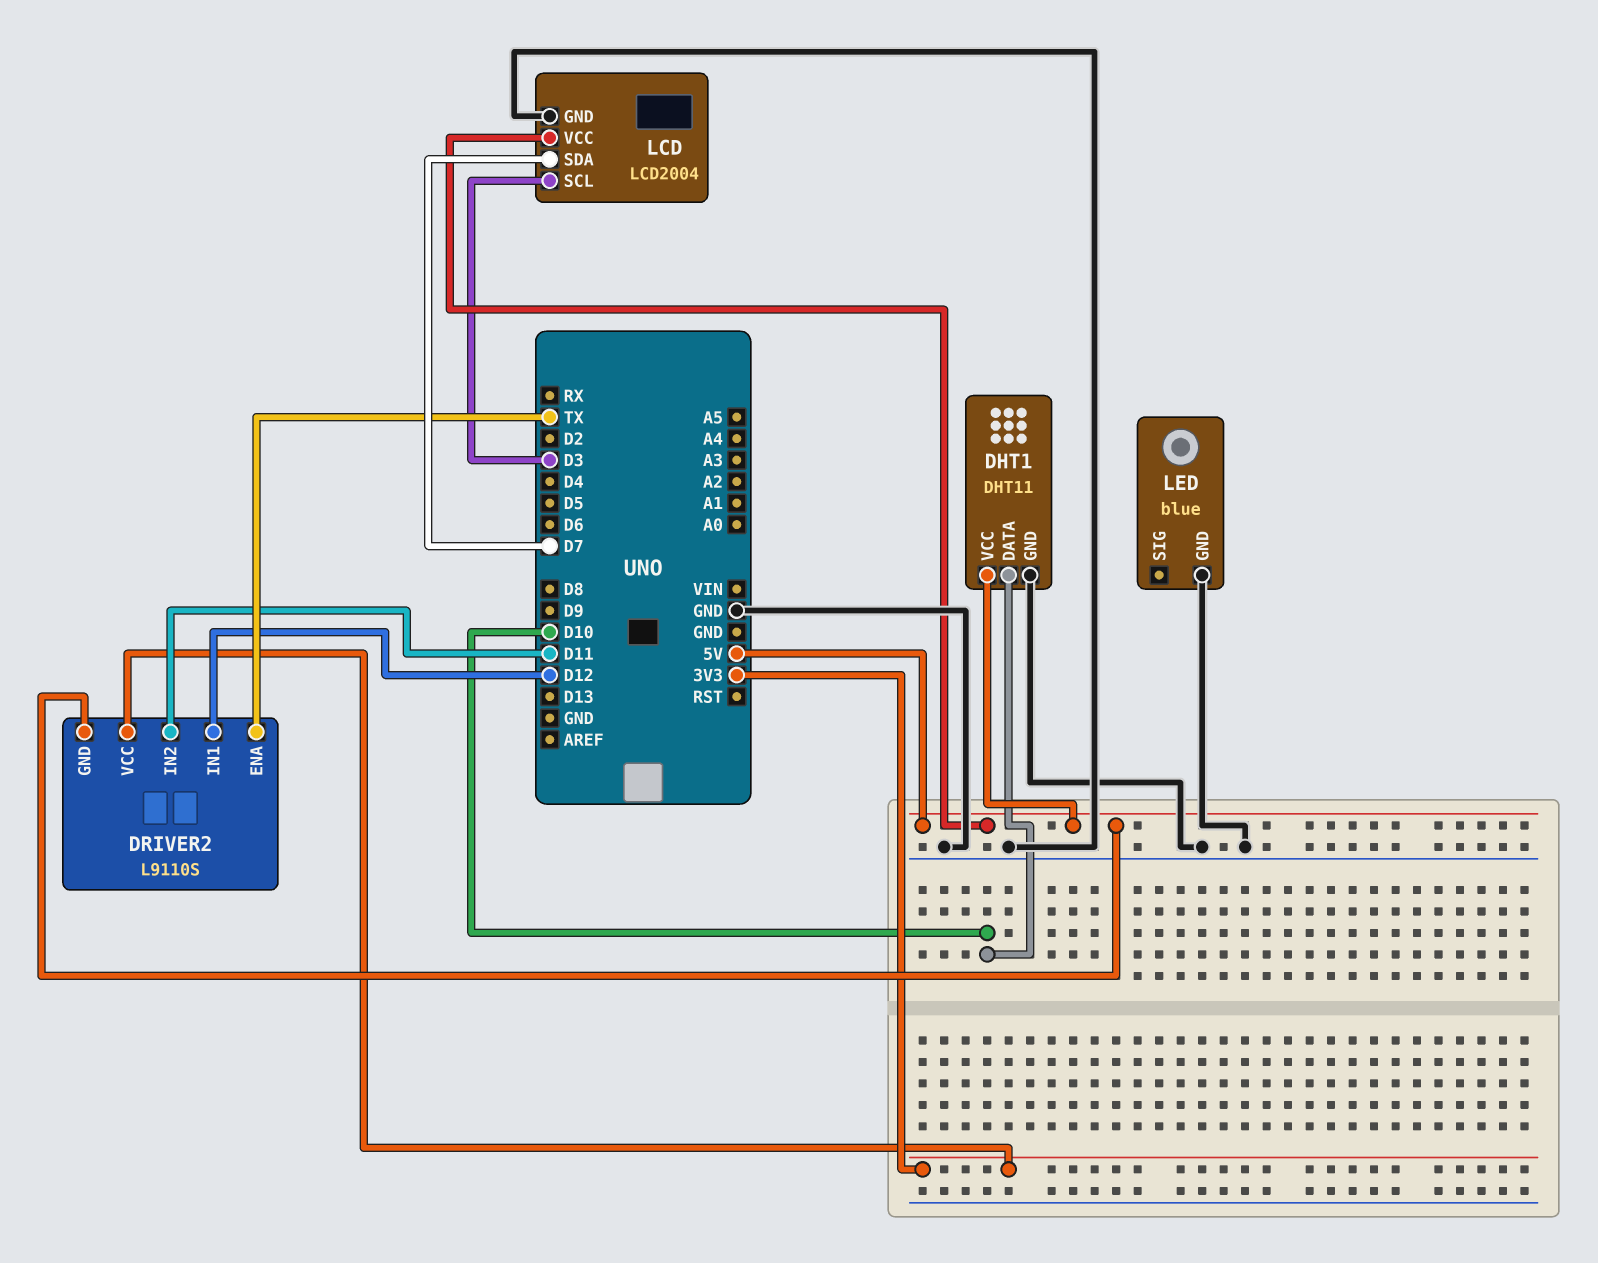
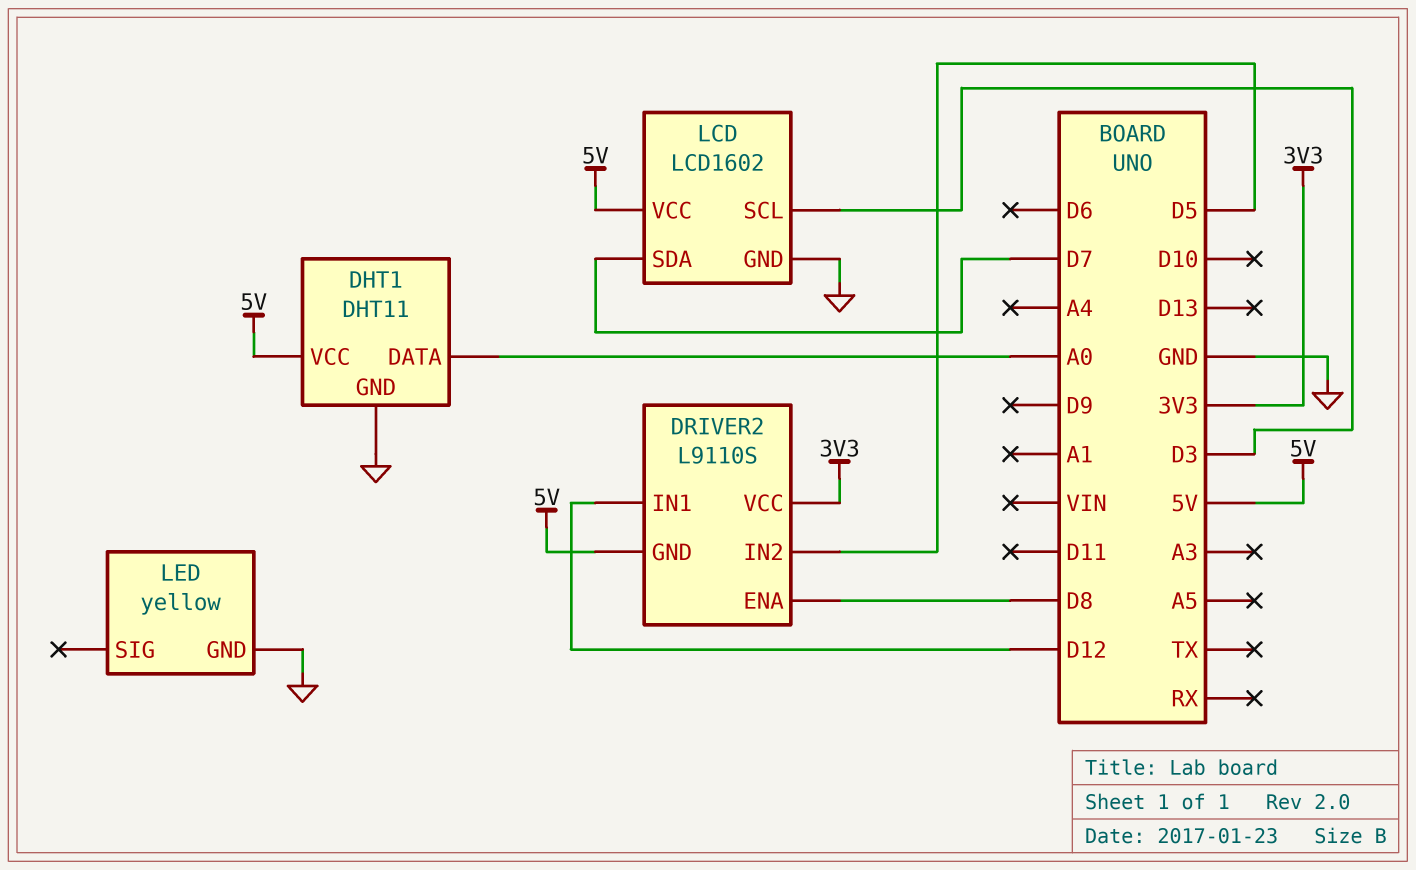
DHT1 pin DATA: D10 -> A0
DRIVER2 pin ENA: TX -> D8
DRIVER2 pin IN2: D11 -> D5
LCD: LCD2004 -> LCD1602
LED: blue -> yellow

